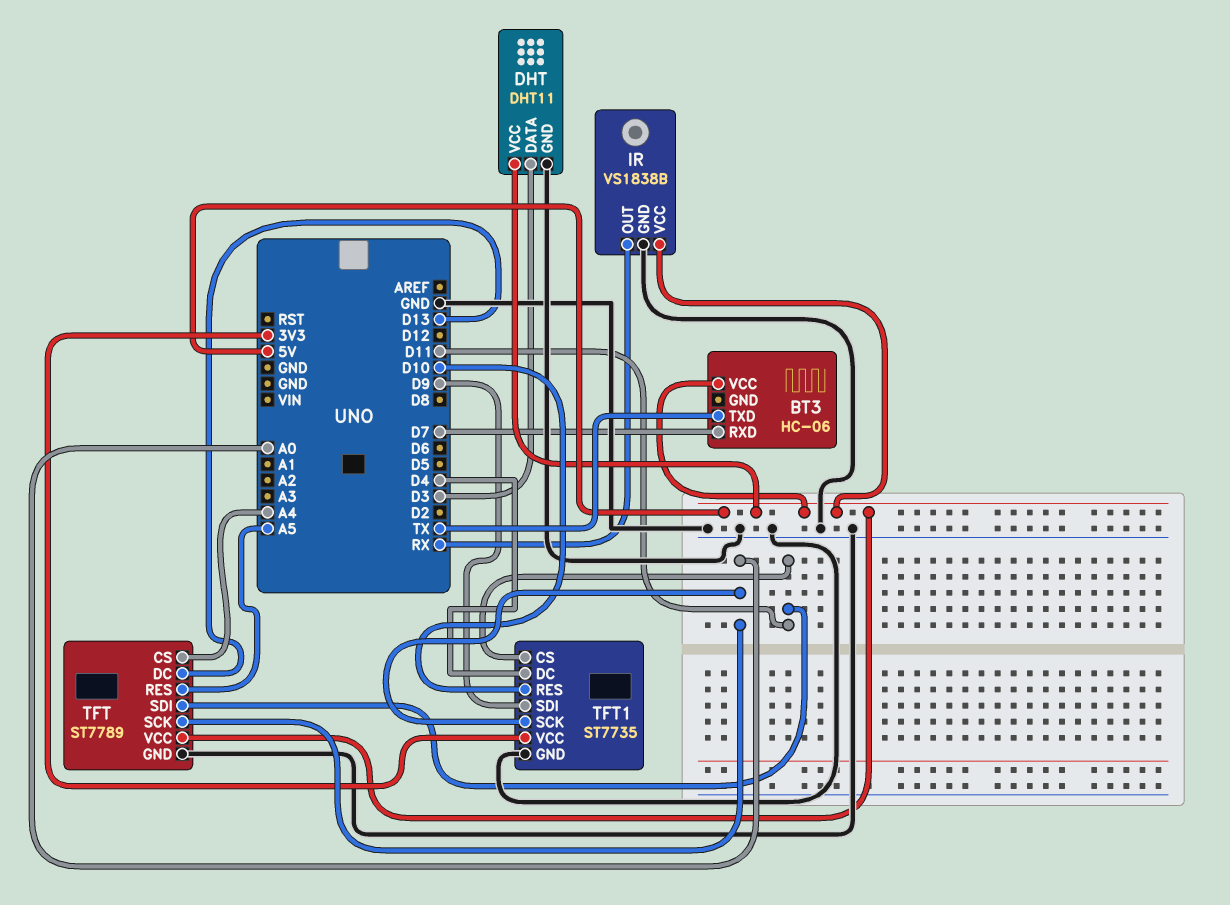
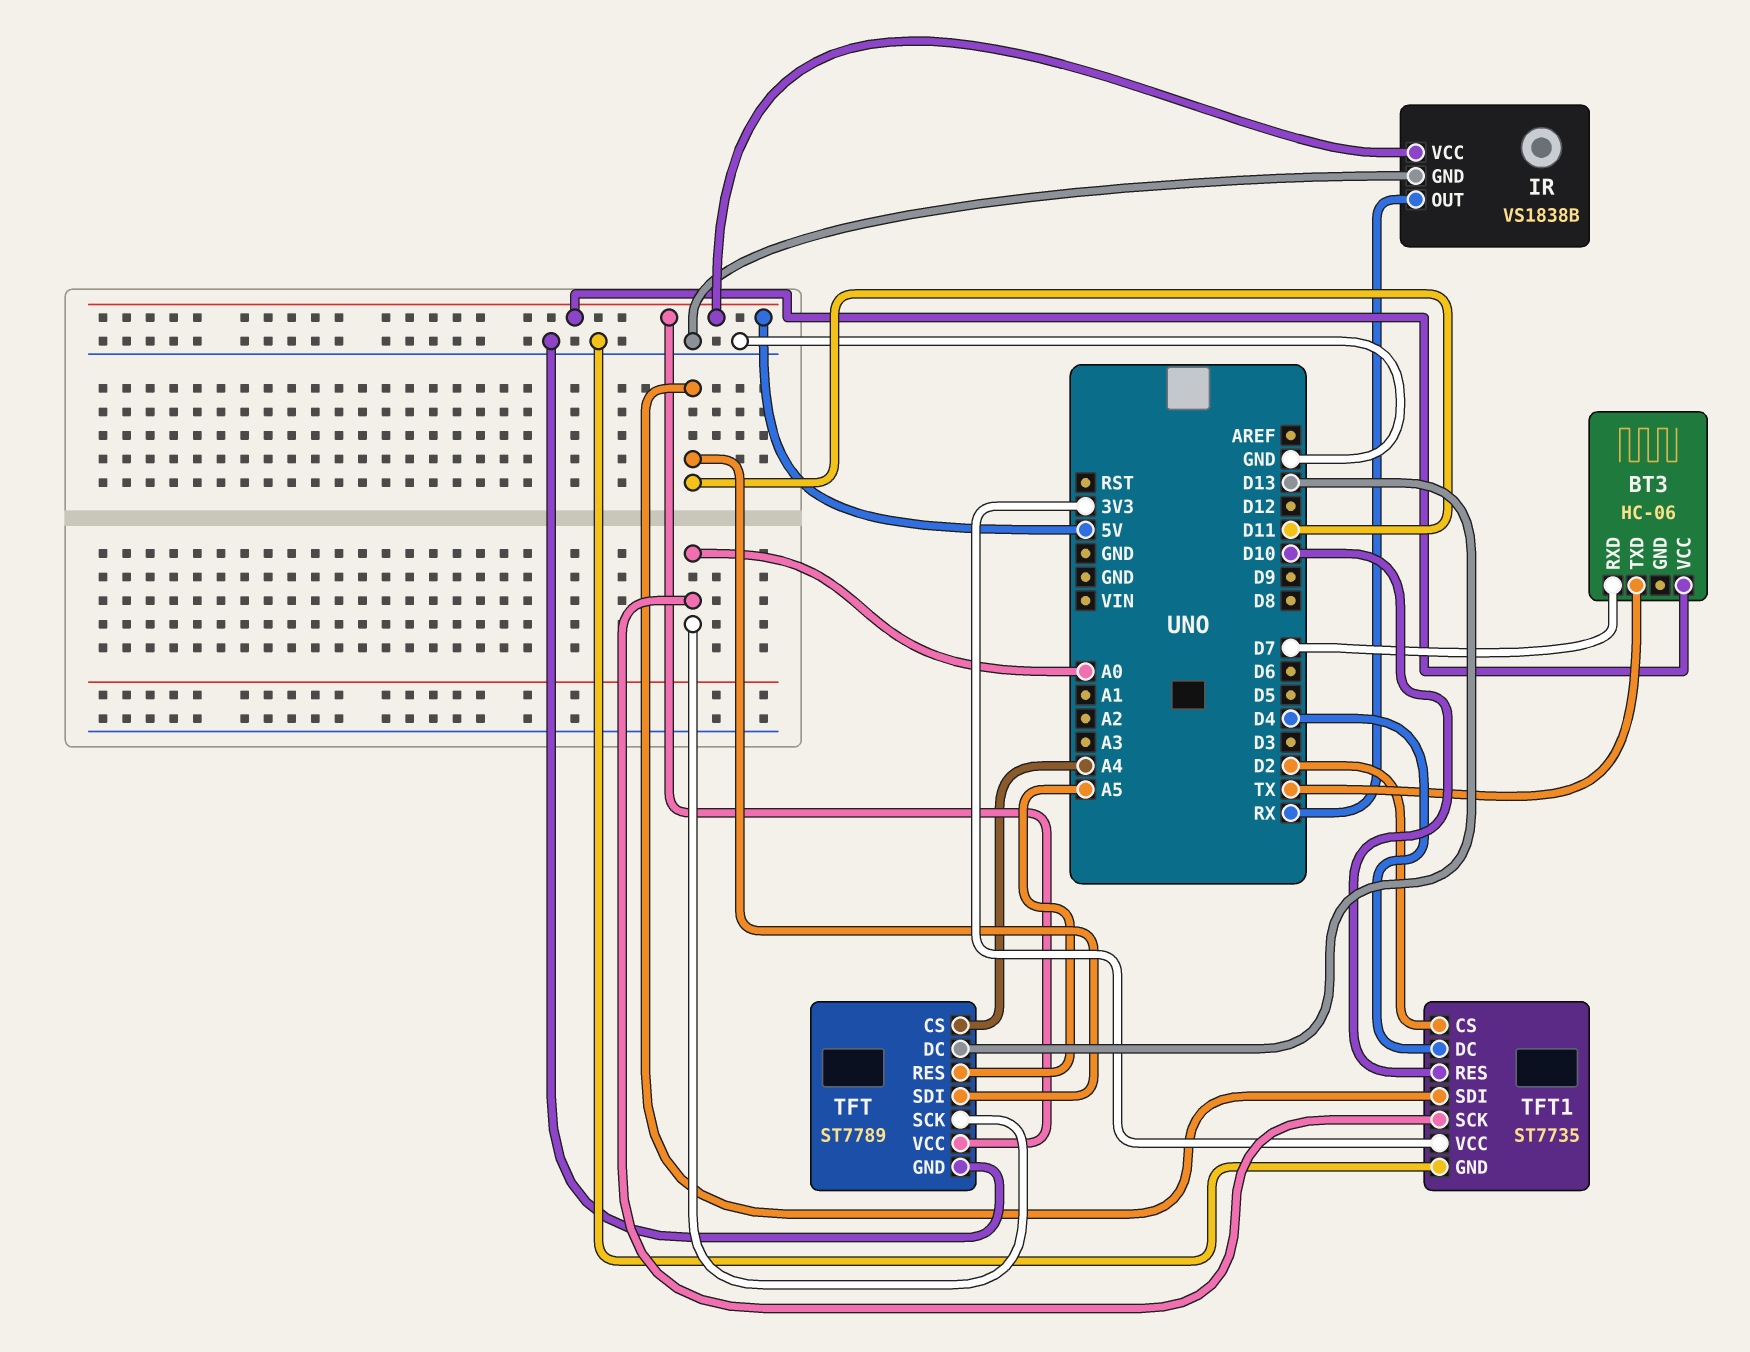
DHT: DHT11 -> none
DHT pin DATA: D3 -> none
DHT pin GND: GND -> none
DHT pin VCC: 5V -> none
TFT1 pin CS: D11 -> D2
TFT1 pin SDI: D9 -> D11

